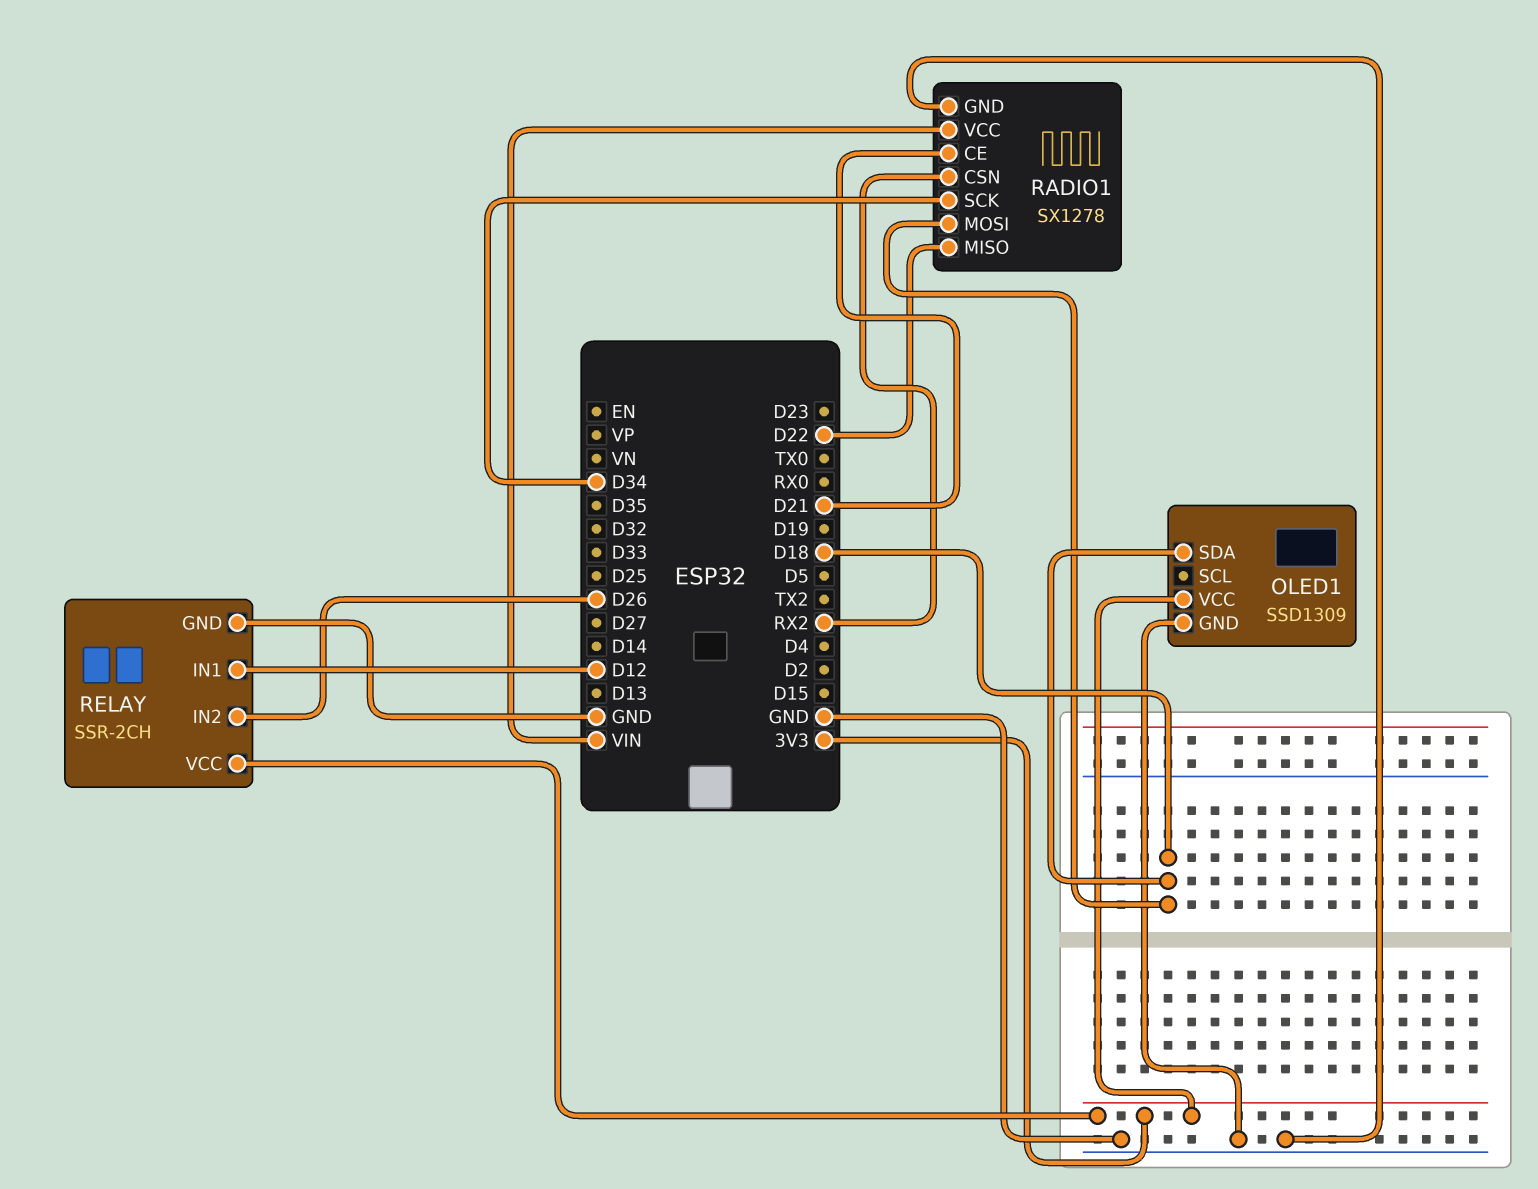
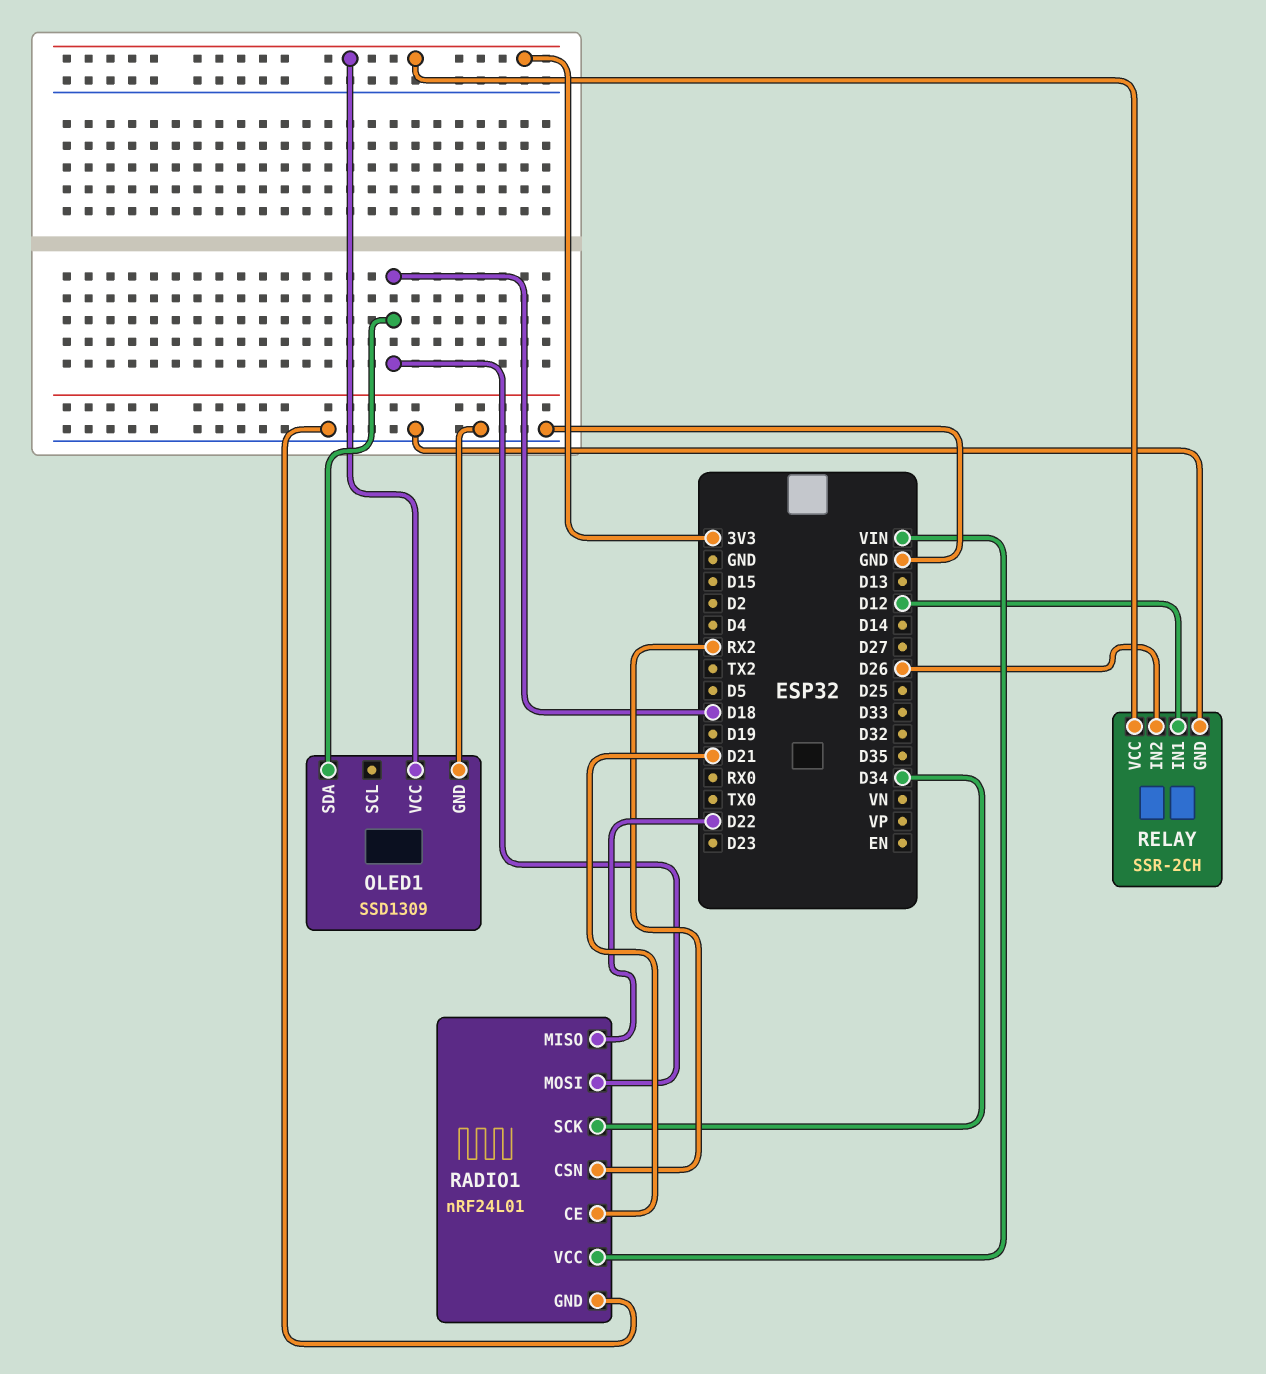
RADIO1: SX1278 -> nRF24L01

